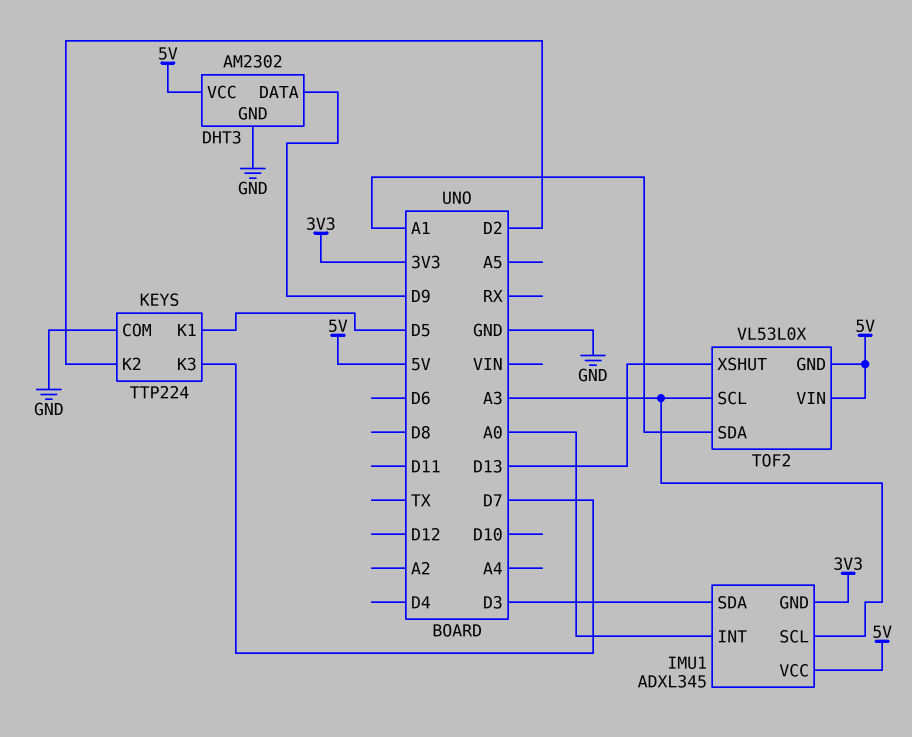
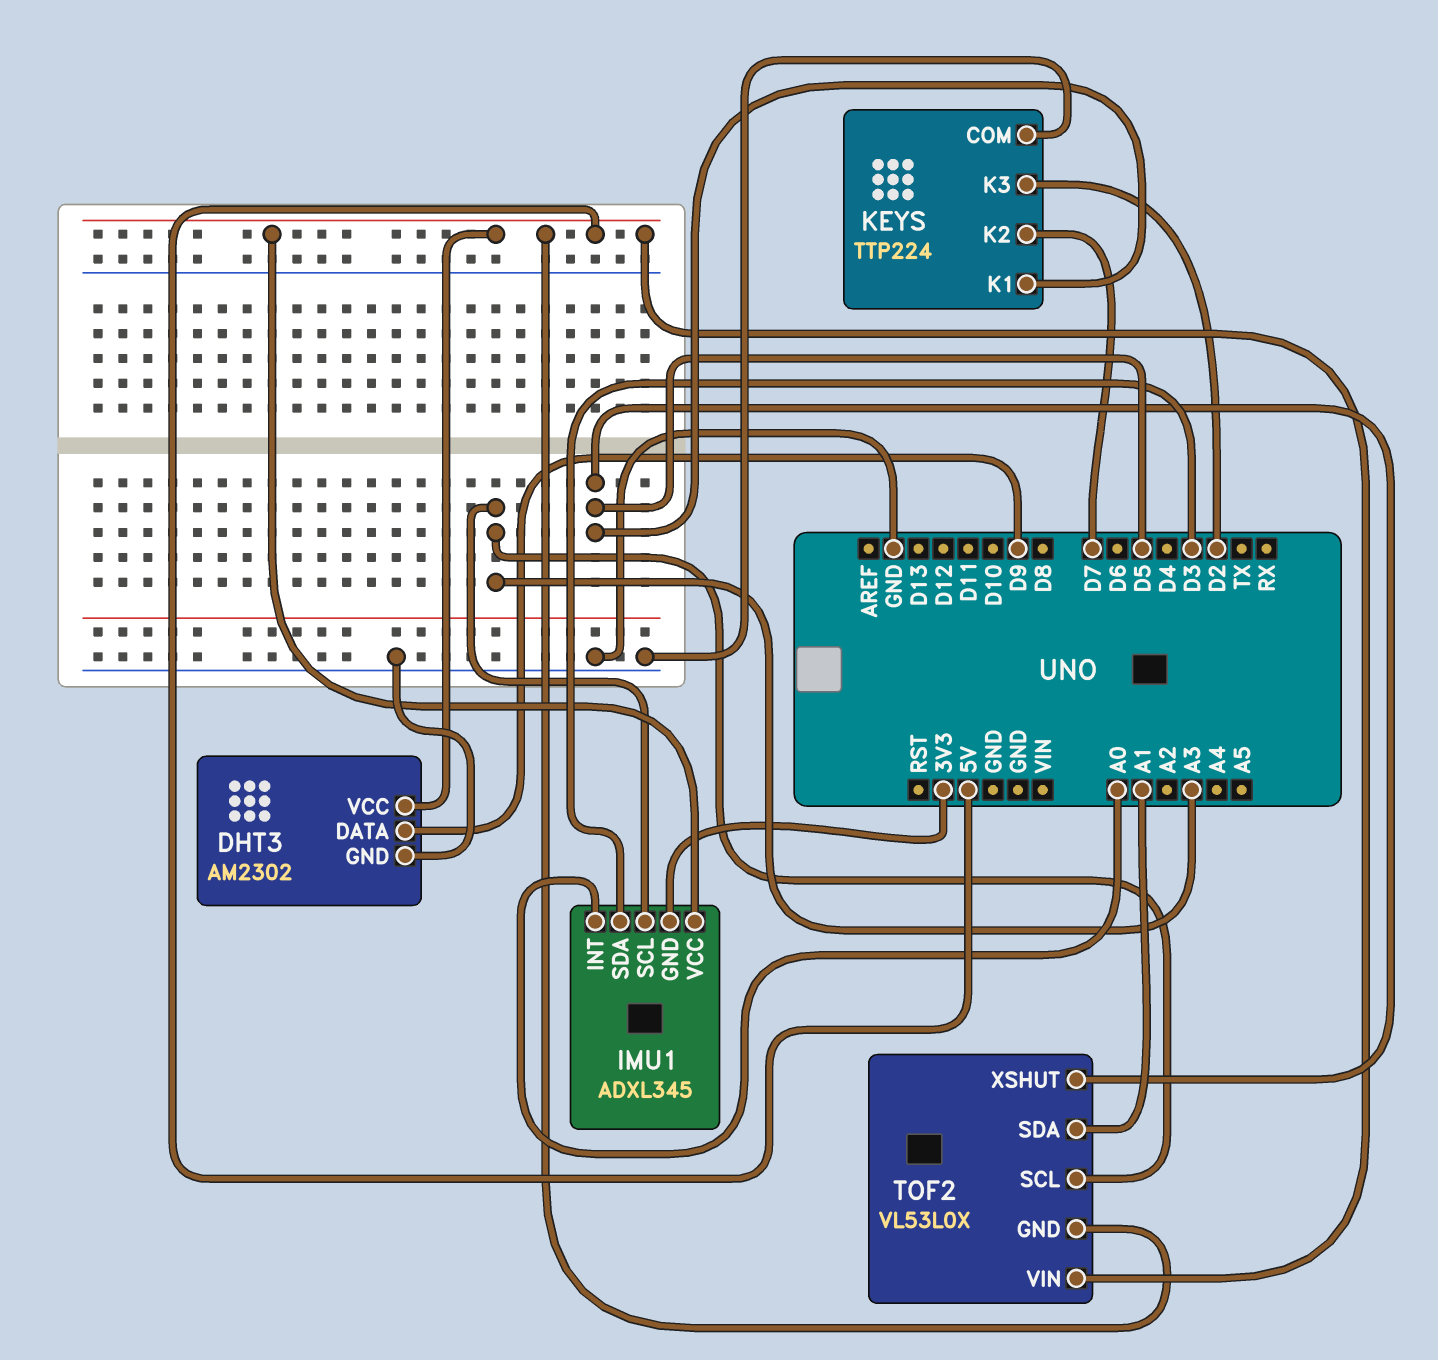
KEYS pin K2: D2 -> D7
KEYS pin K3: D7 -> D2
TOF2 pin XSHUT: D13 -> D5

